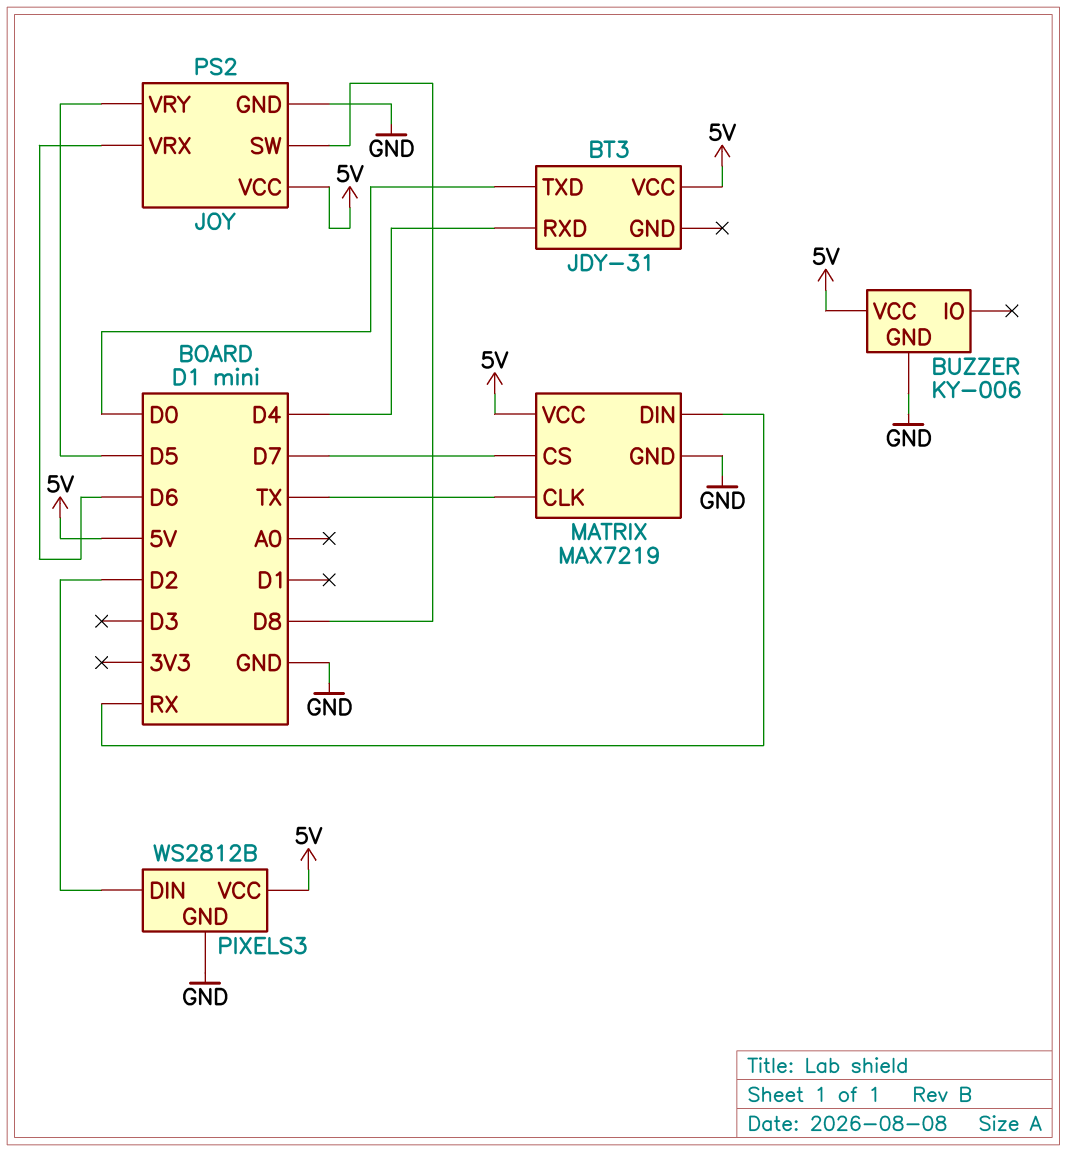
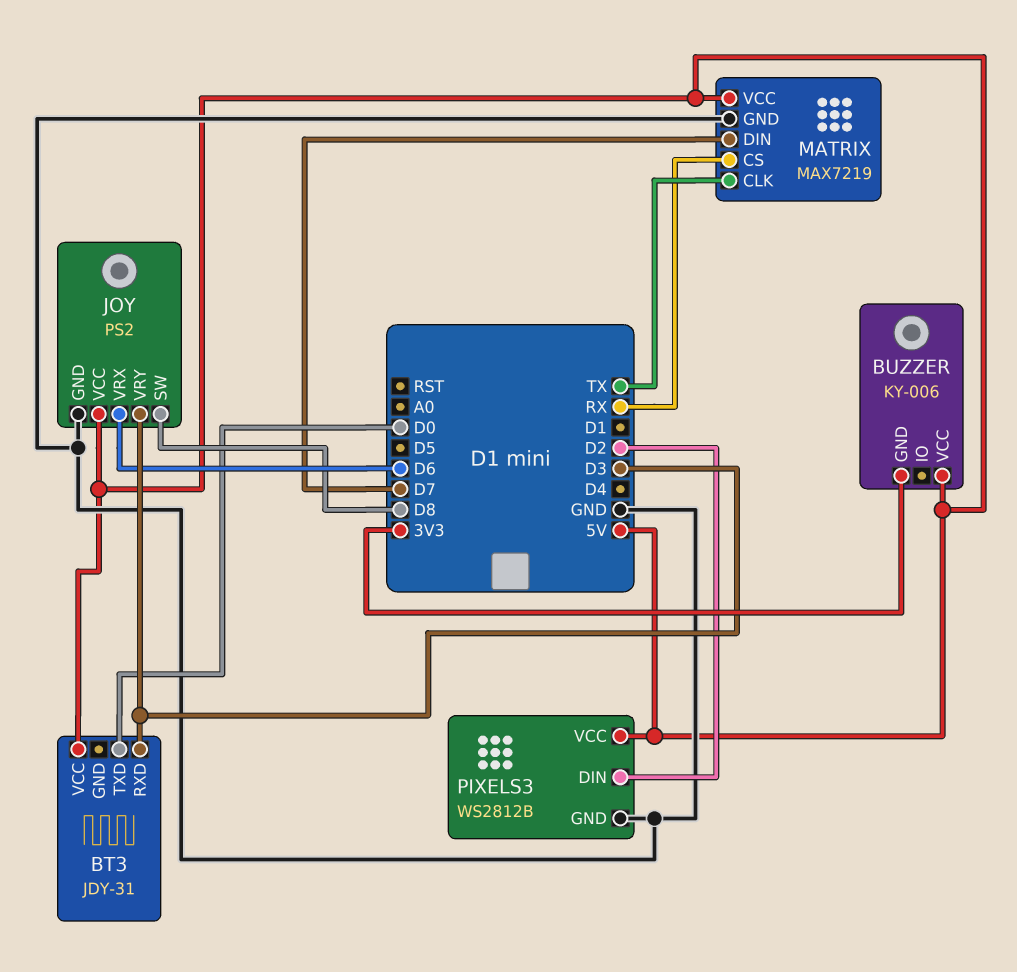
BT3 pin RXD: D4 -> D3
BUZZER pin GND: GND -> 3V3
JOY pin VRY: D5 -> D3
MATRIX pin CS: D7 -> RX
MATRIX pin DIN: RX -> D7

